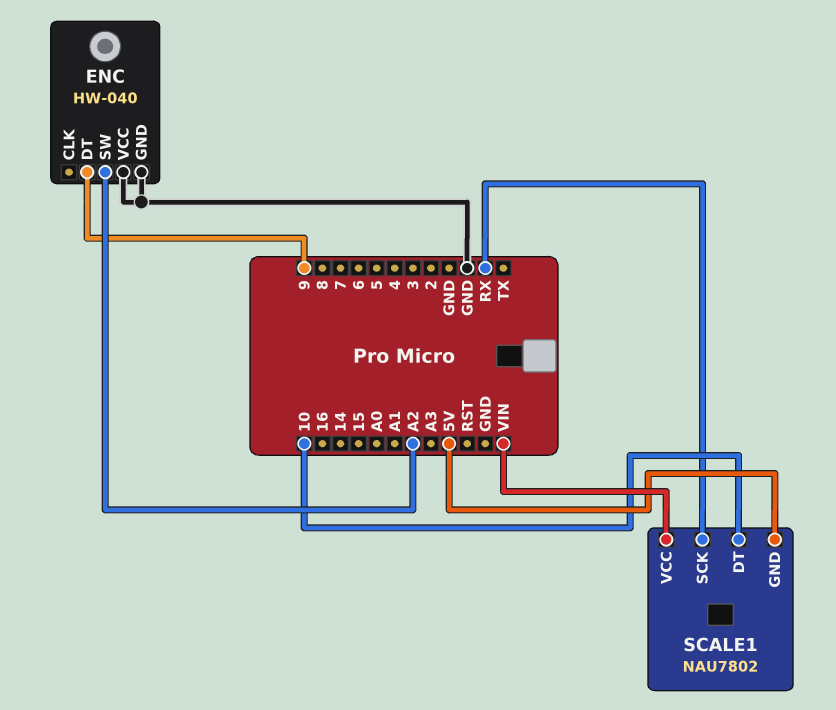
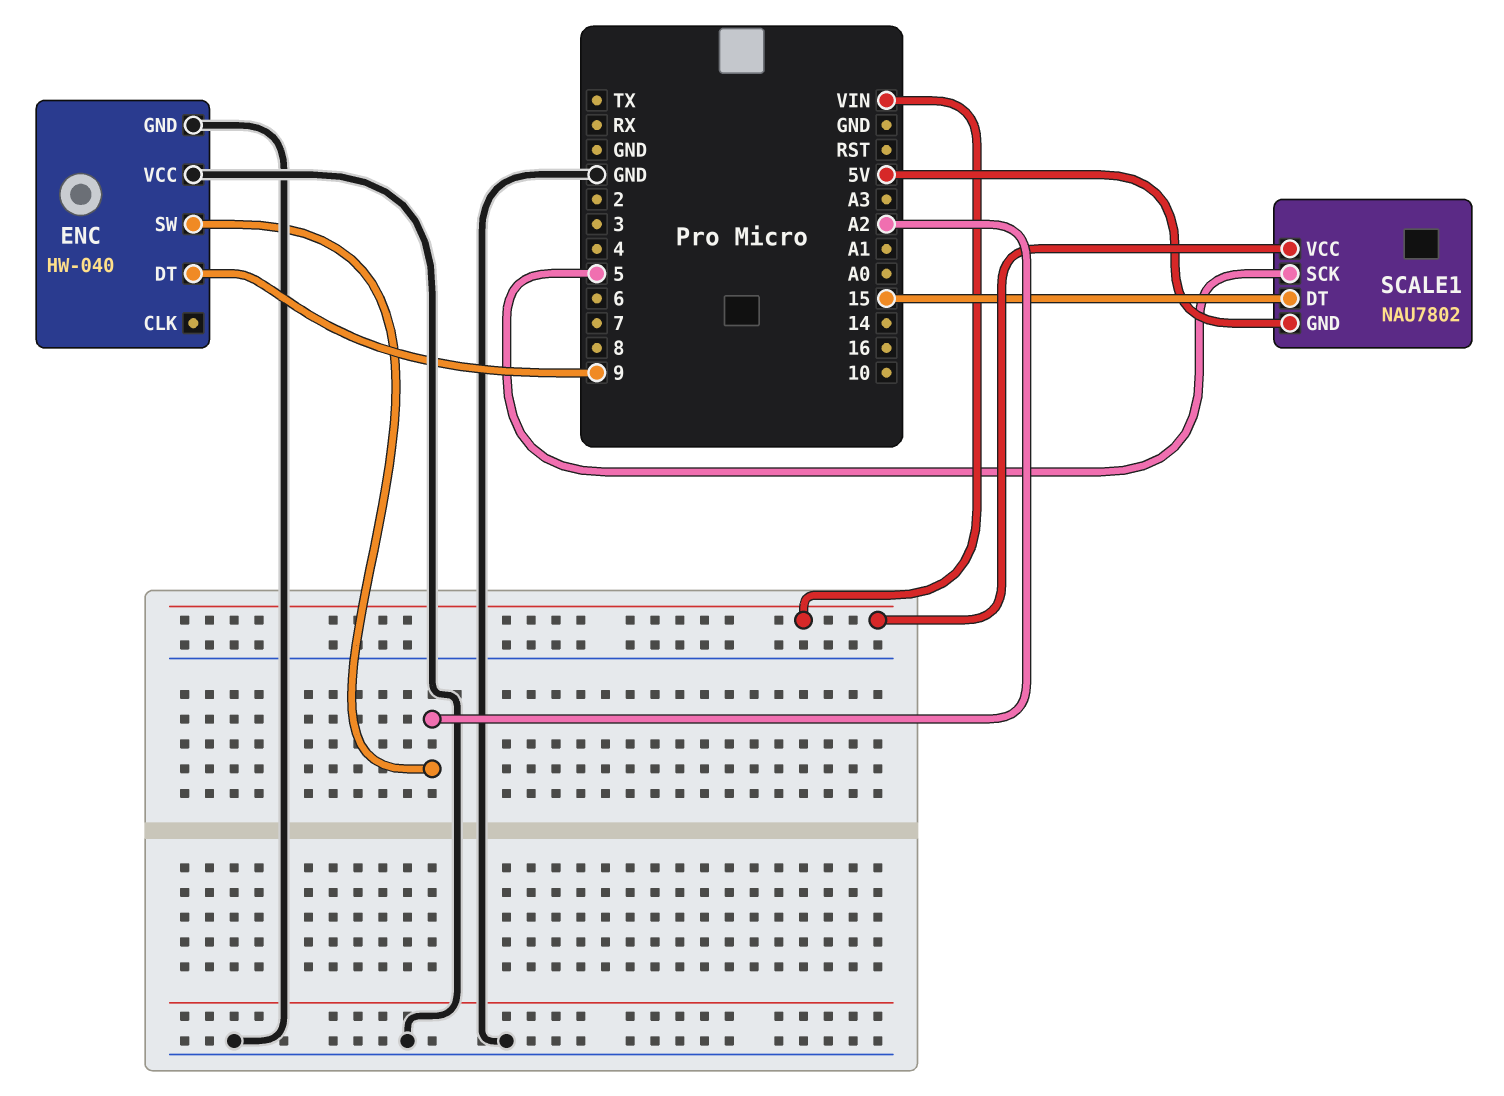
SCALE1 pin DT: 10 -> 15
SCALE1 pin SCK: RX -> 5

